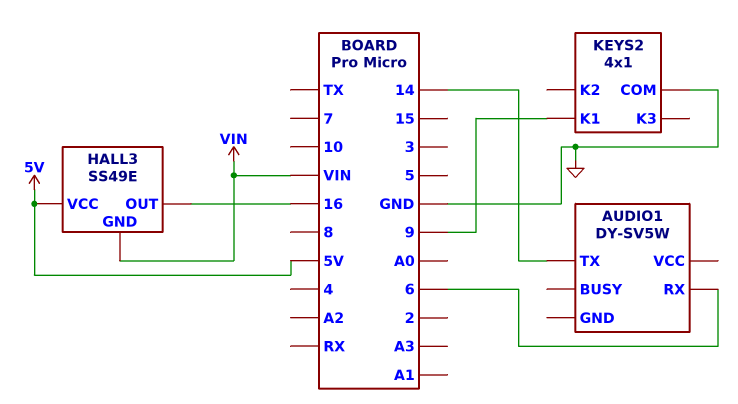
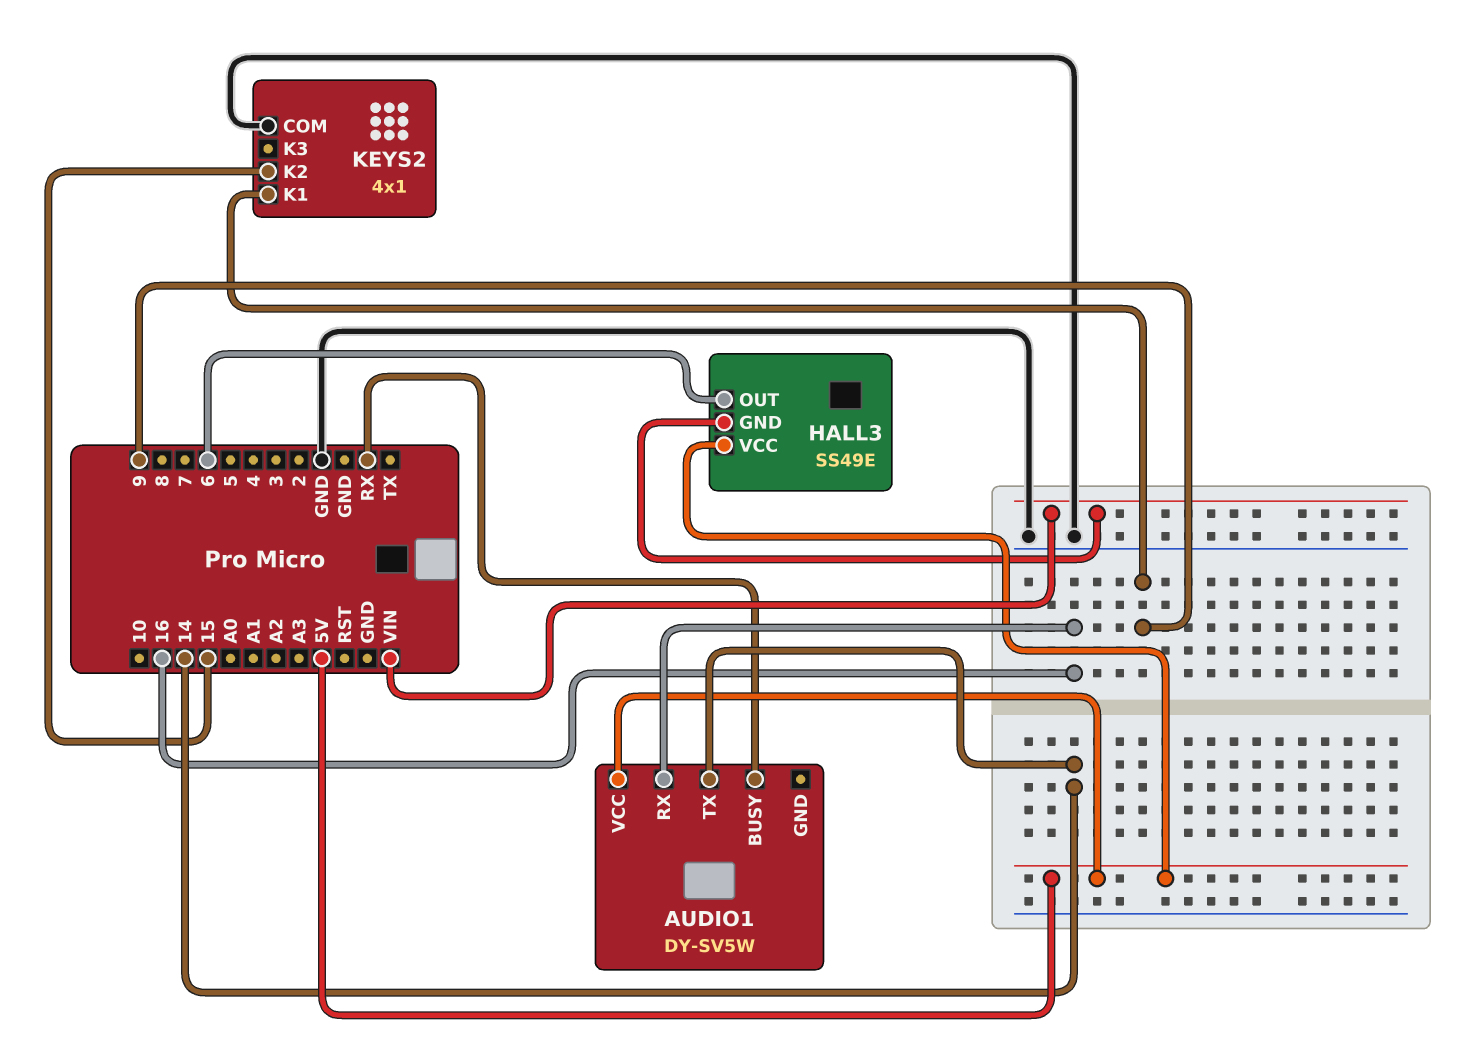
AUDIO1 pin BUSY: none -> RX
AUDIO1 pin RX: 6 -> 16
AUDIO1 pin VCC: none -> 5V
HALL3 pin OUT: 16 -> 6
KEYS2 pin K2: none -> 15

